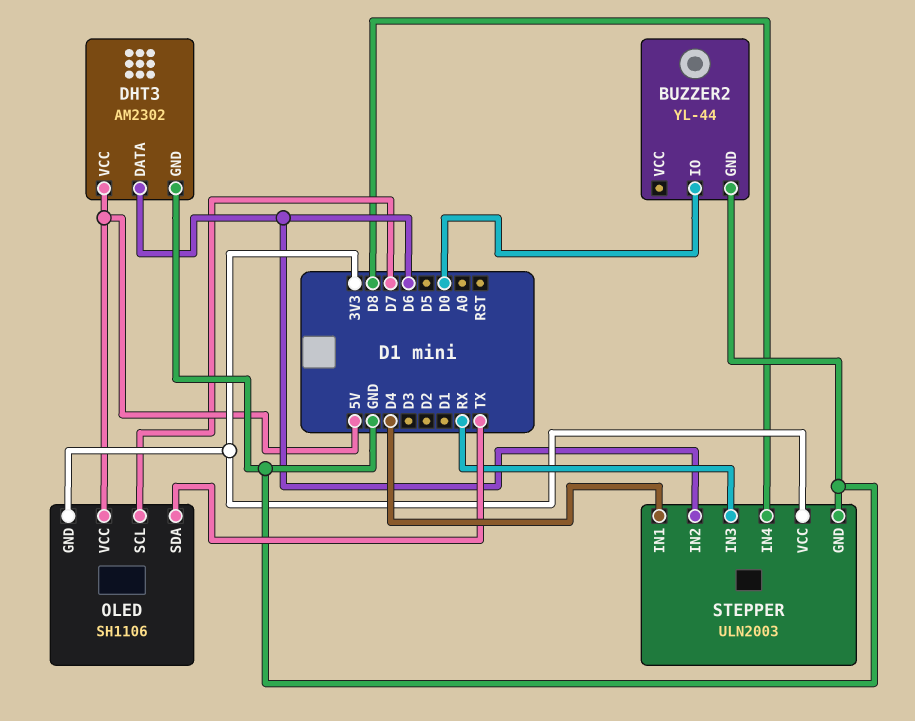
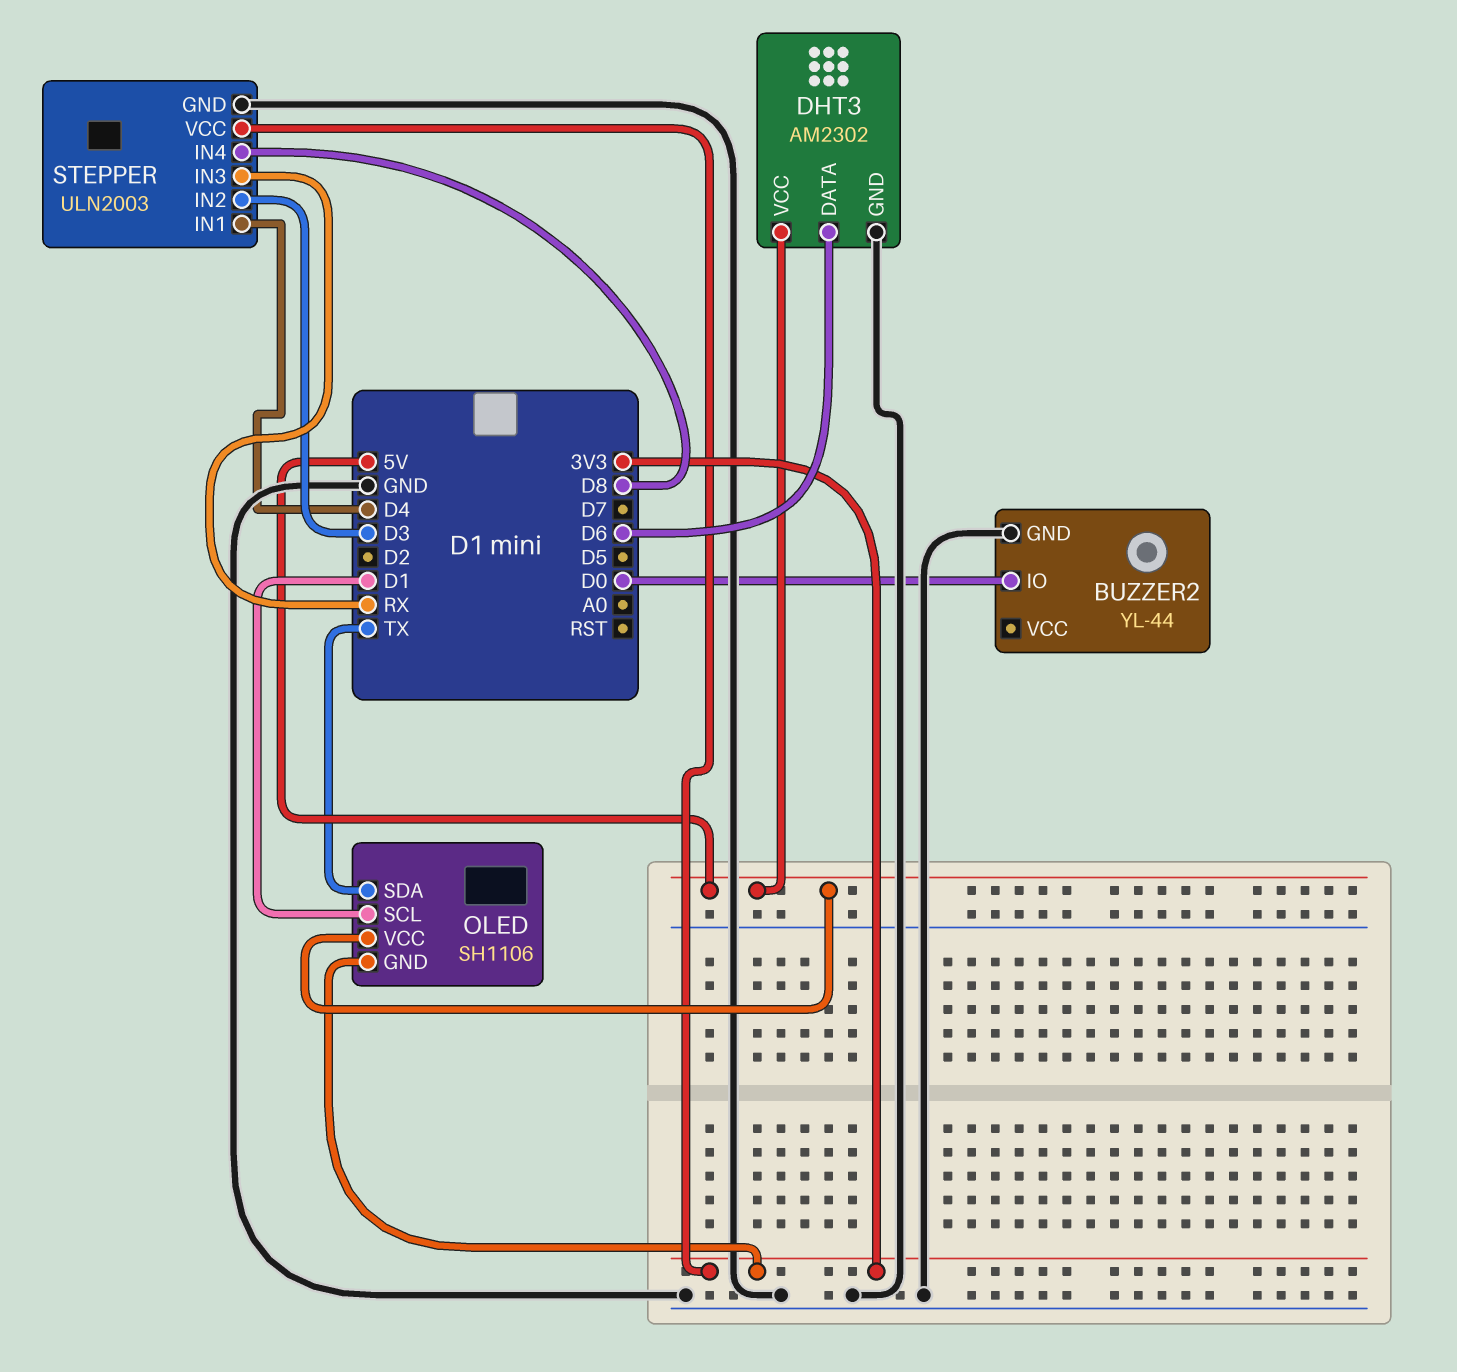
OLED pin SCL: D7 -> D1
STEPPER pin IN2: D6 -> D3

